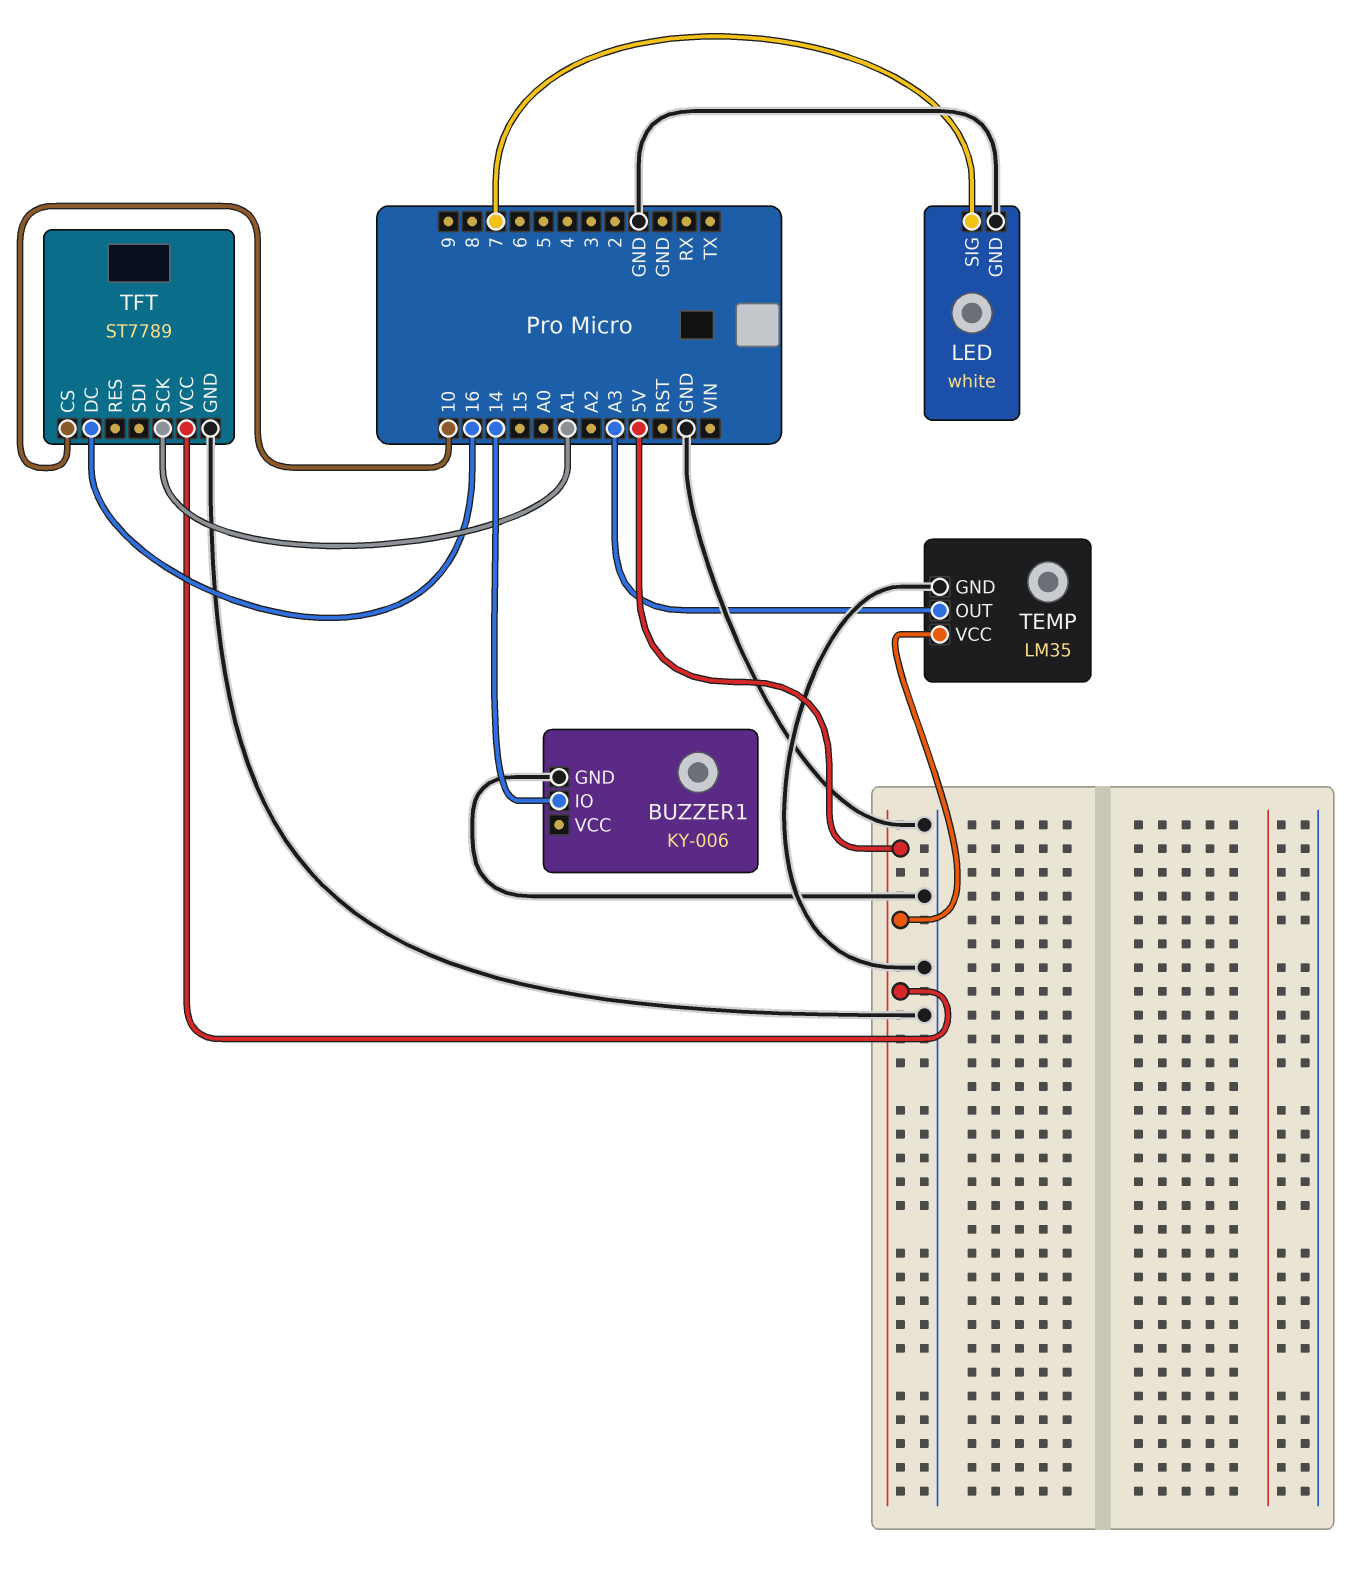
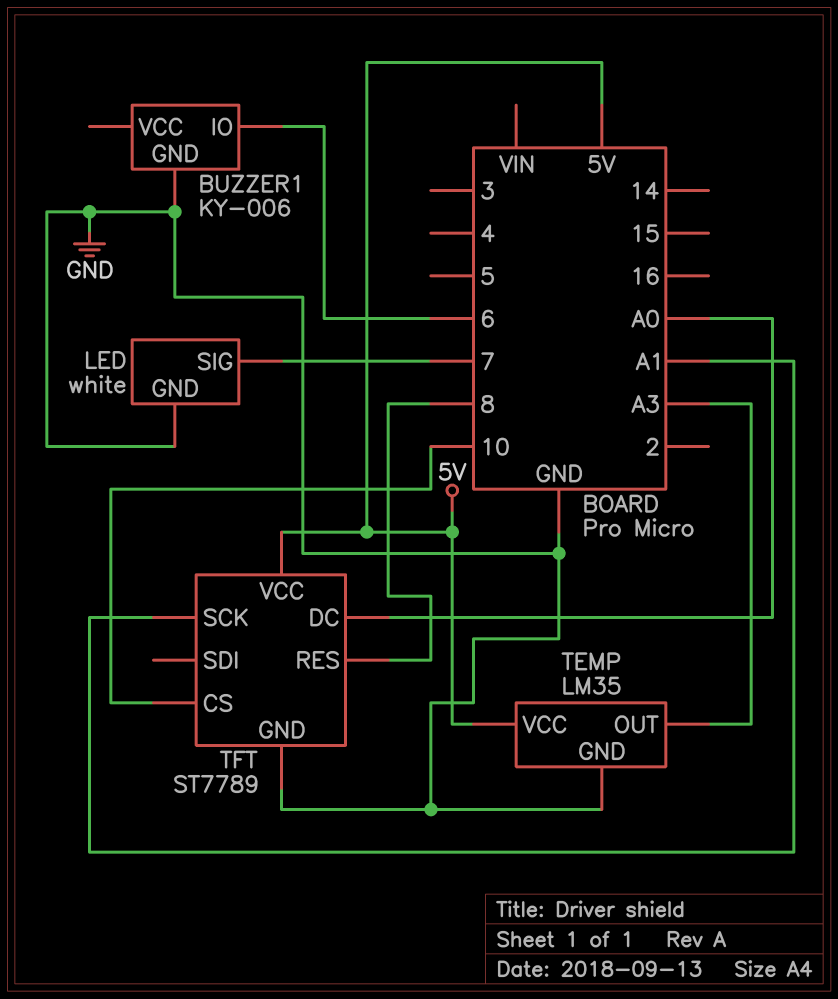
BUZZER1 pin IO: 14 -> 6
TFT pin DC: 16 -> A0
TFT pin RES: none -> 8

